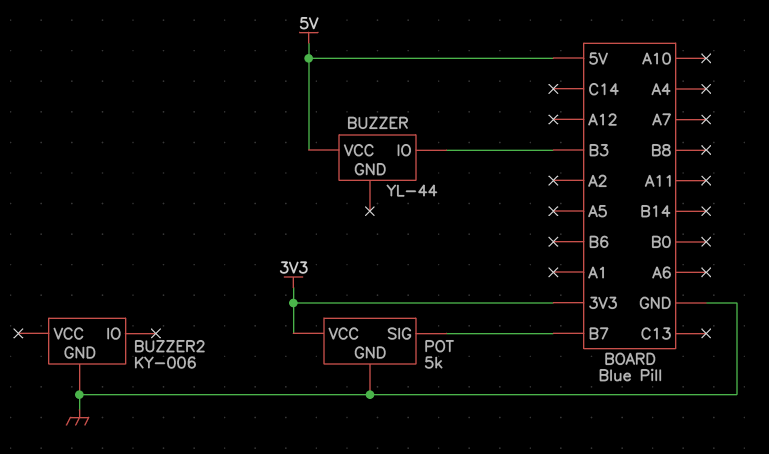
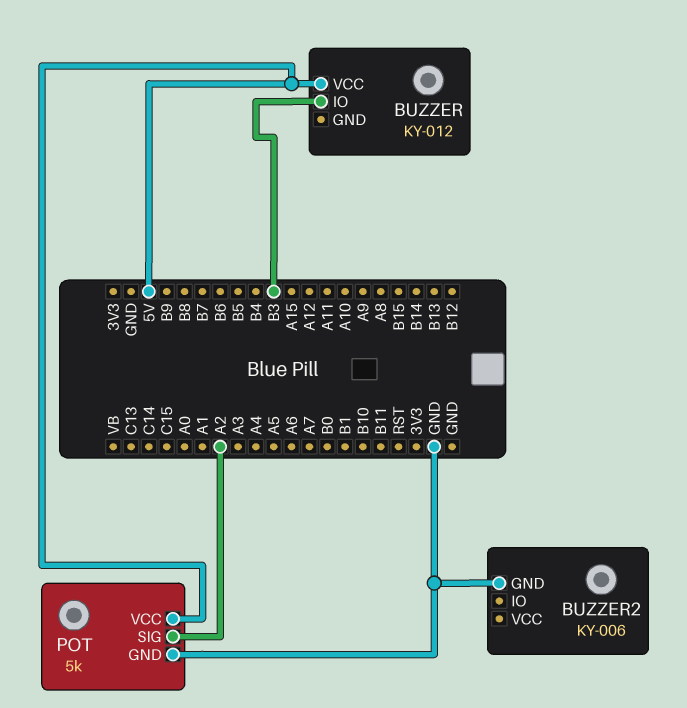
BUZZER: YL-44 -> KY-012
POT pin SIG: B7 -> A2
POT pin VCC: 3V3 -> 5V

